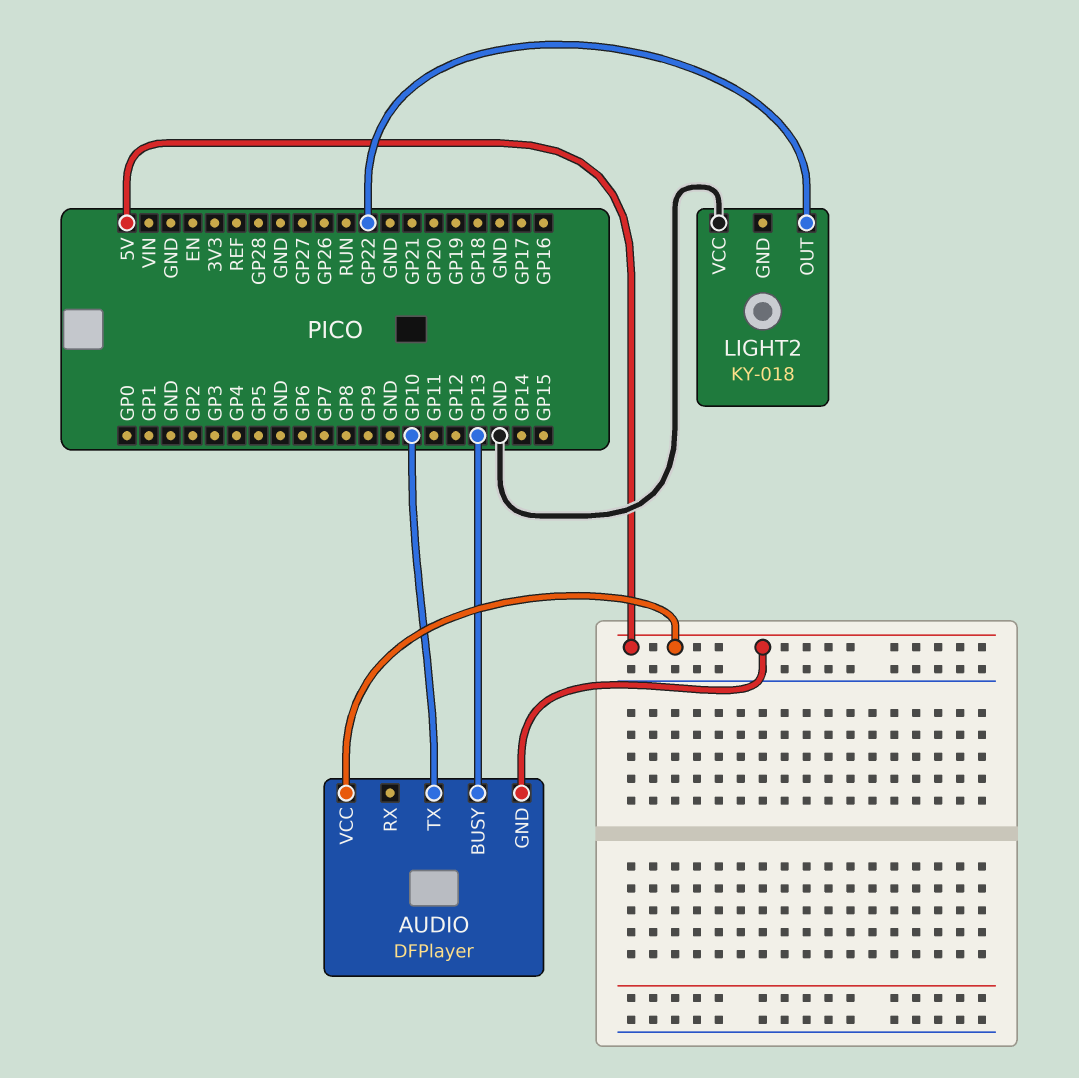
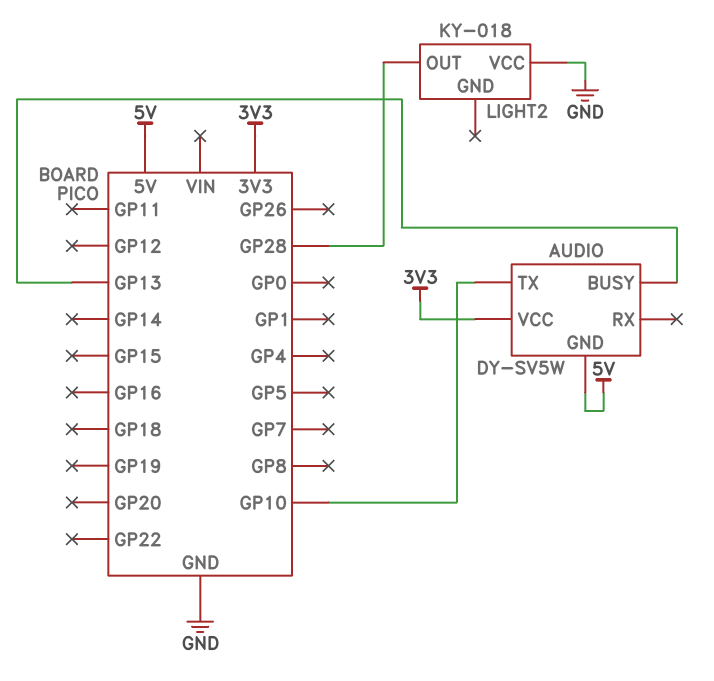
AUDIO: DFPlayer -> DY-SV5W
AUDIO pin VCC: 5V -> 3V3
LIGHT2 pin OUT: GP22 -> GP28

